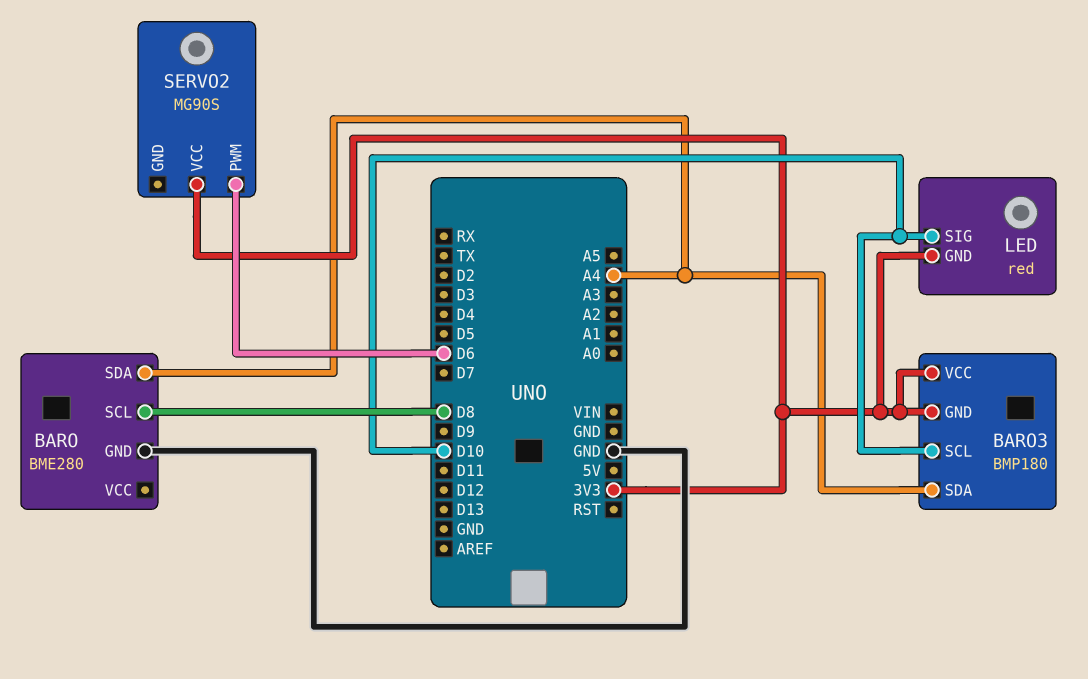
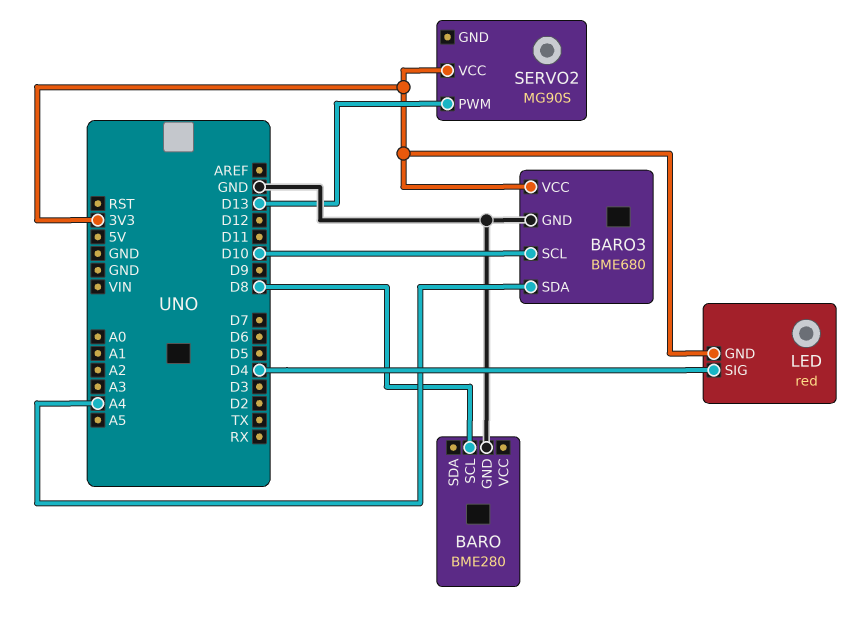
BARO pin SDA: A4 -> none
BARO3: BMP180 -> BME680
BARO3 pin GND: 3V3 -> GND
LED pin SIG: D10 -> D4
SERVO2 pin PWM: D6 -> D13

